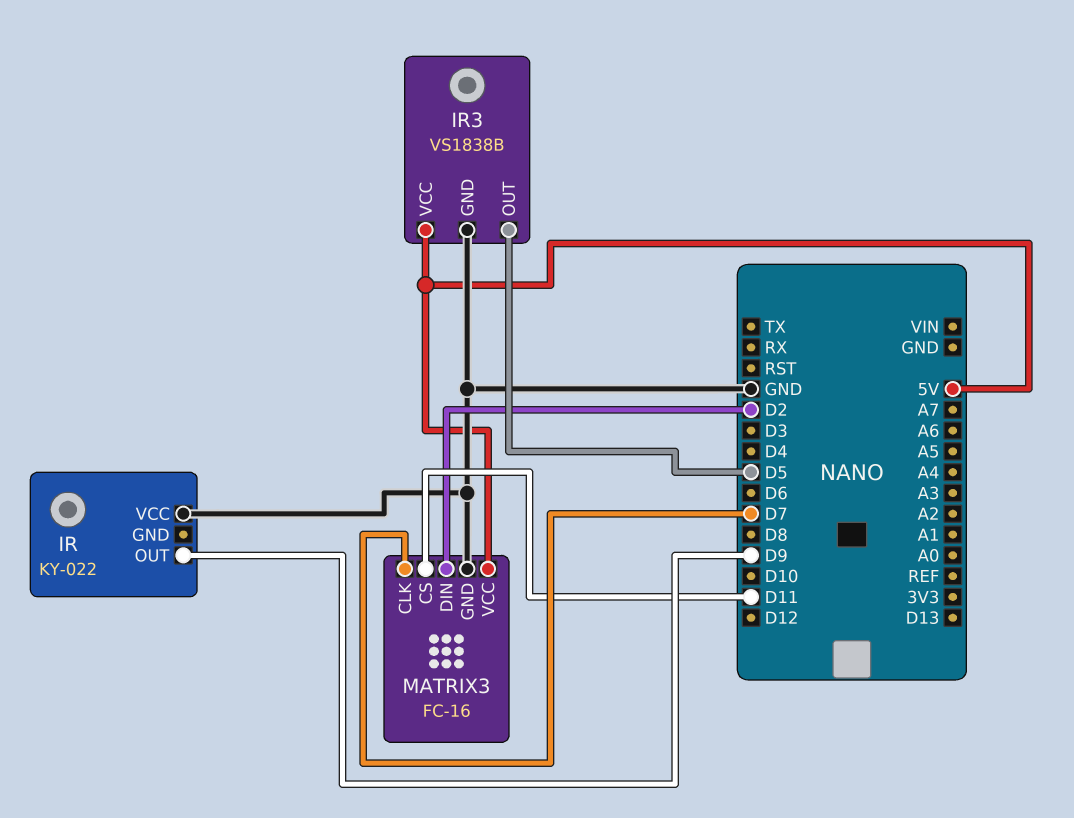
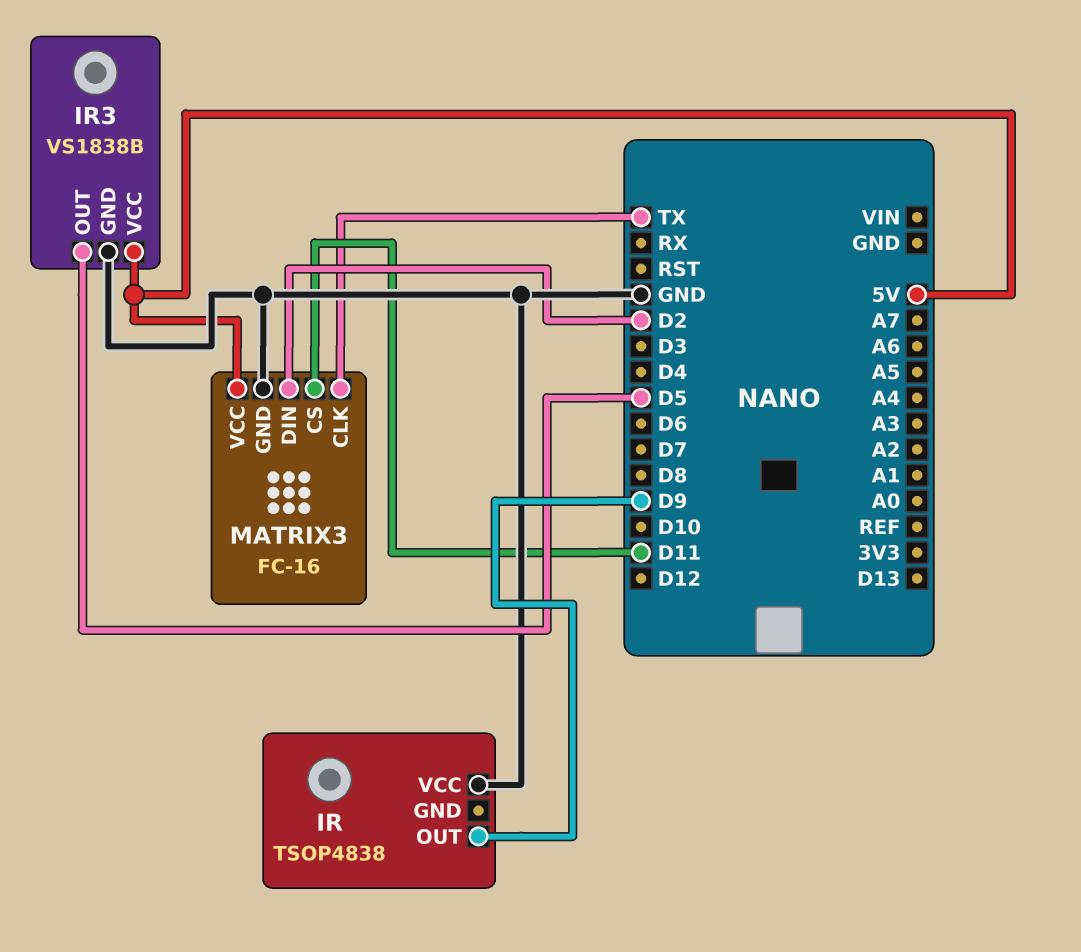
IR: KY-022 -> TSOP4838
MATRIX3 pin CLK: D7 -> TX

